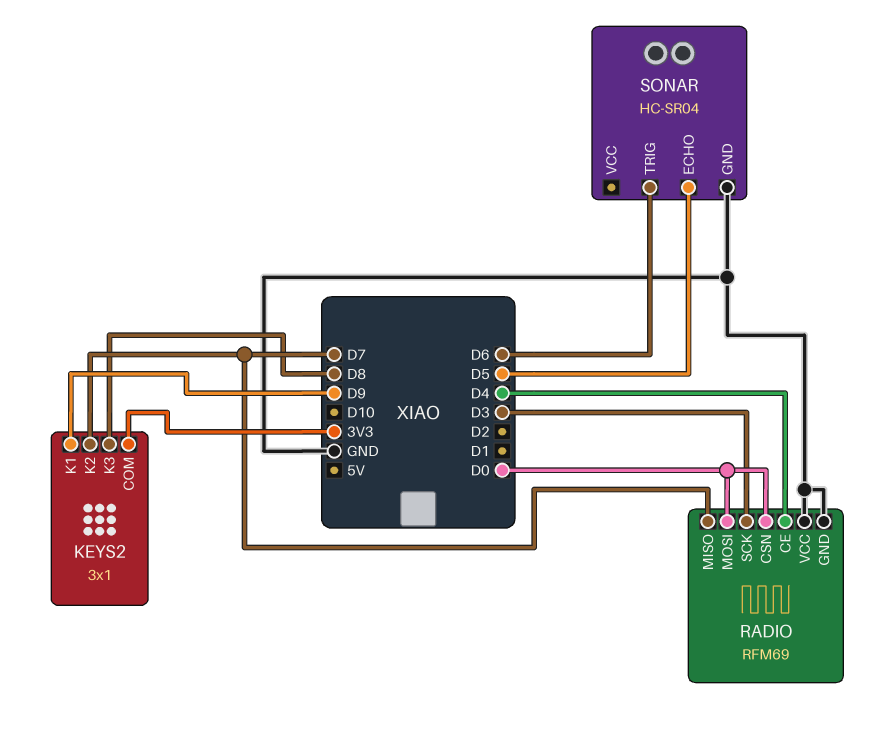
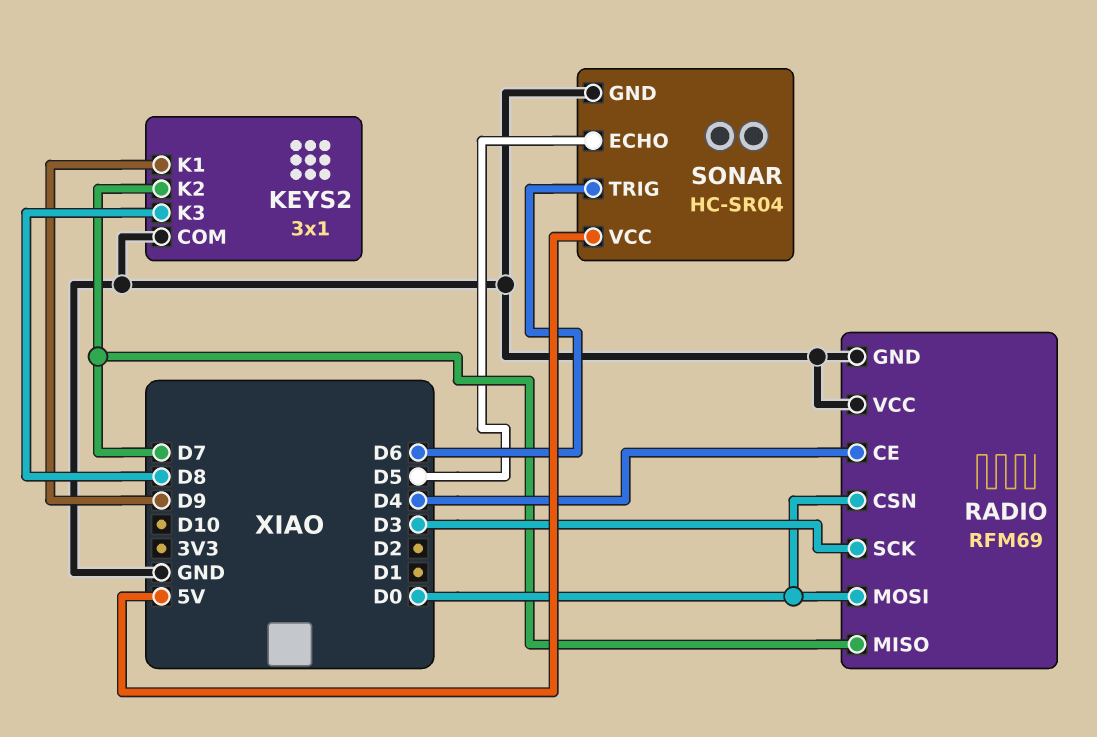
KEYS2 pin COM: 3V3 -> GND
SONAR pin VCC: none -> 5V

